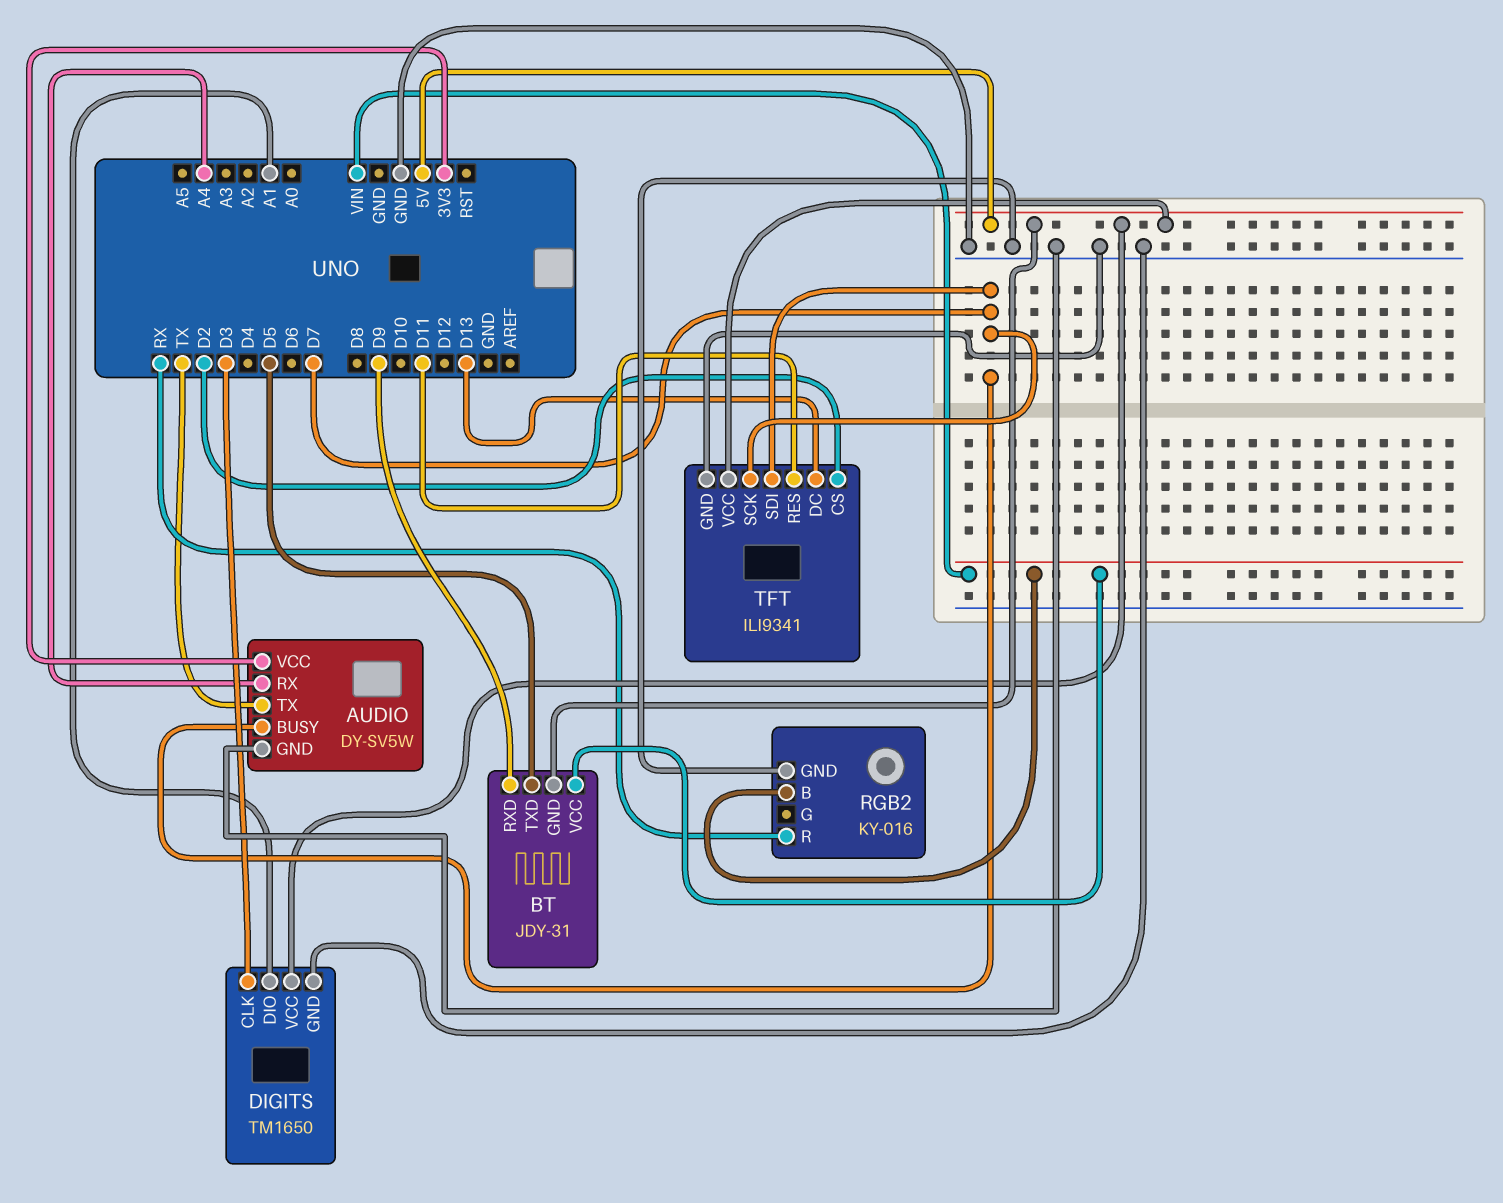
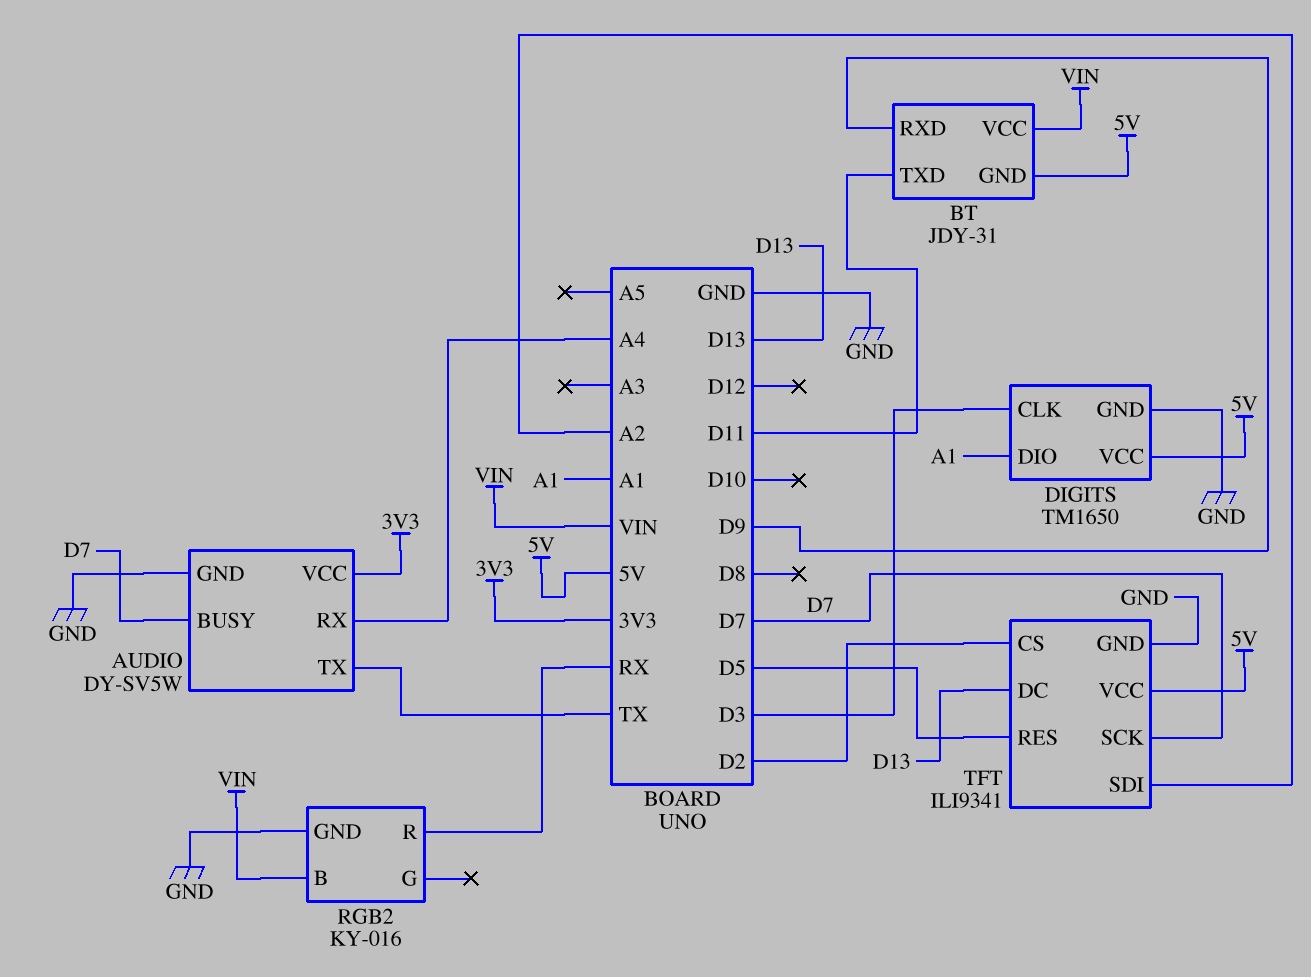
BT pin TXD: D5 -> D11
TFT pin RES: D11 -> D5
TFT pin SDI: D7 -> A2

